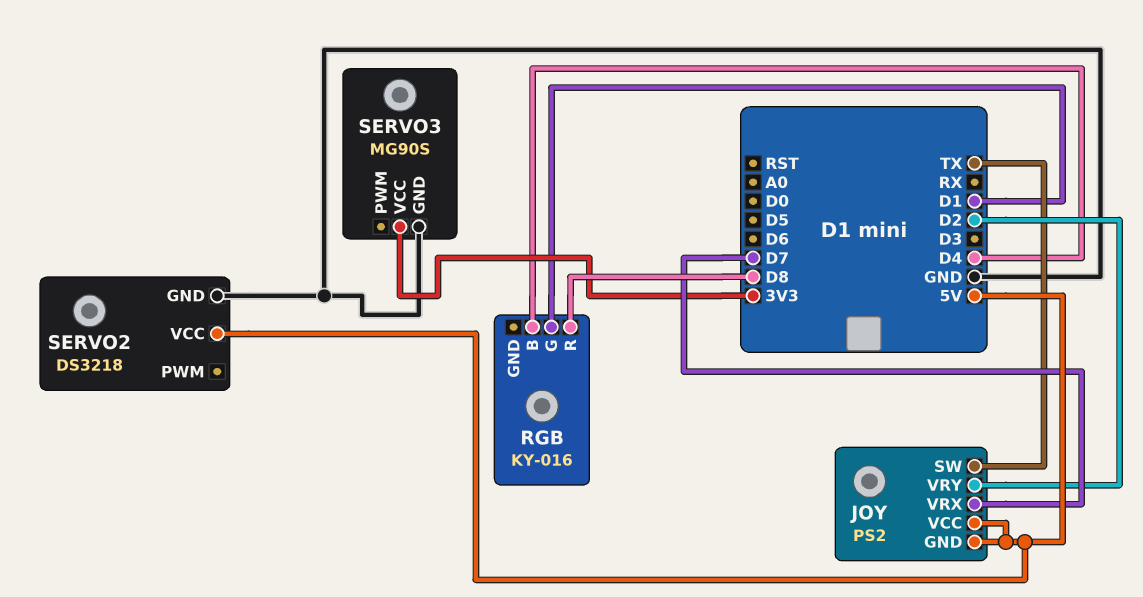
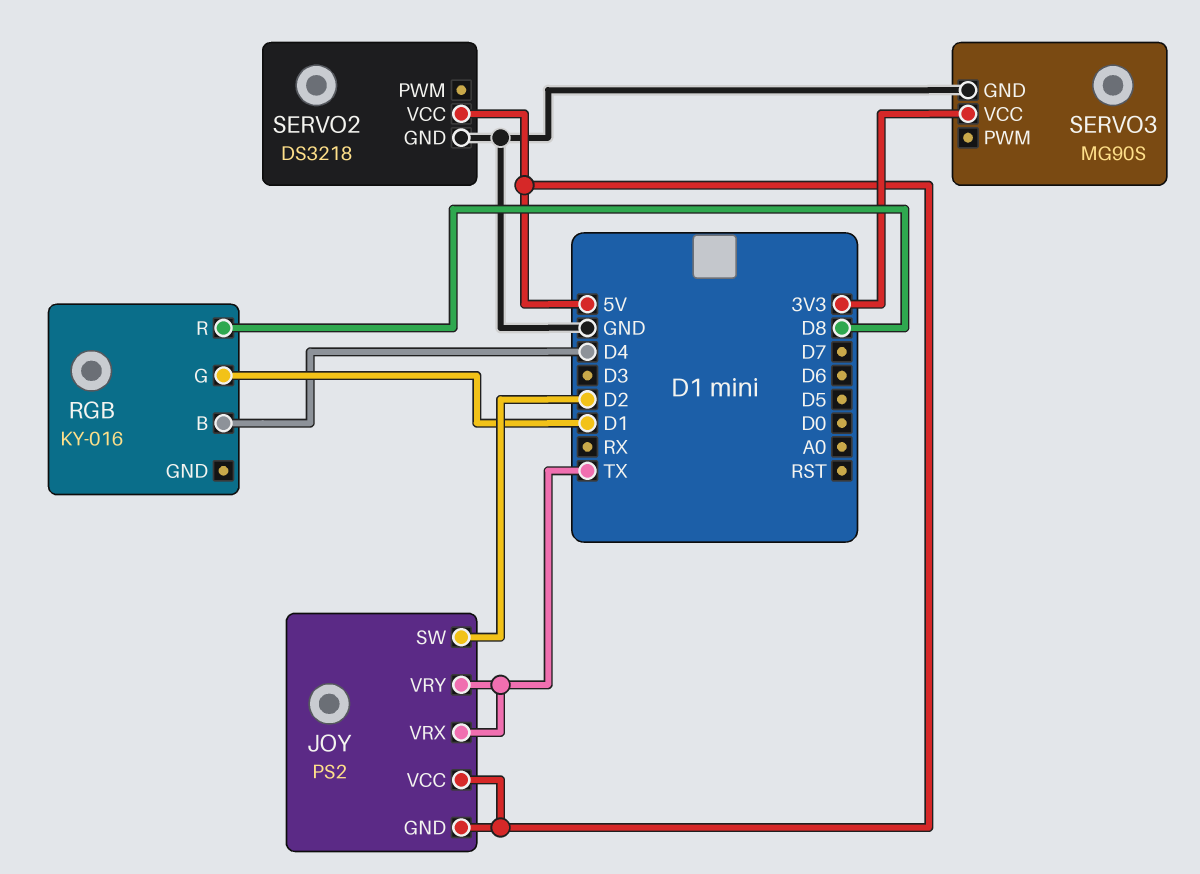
JOY pin SW: TX -> D2
JOY pin VRX: D7 -> TX
JOY pin VRY: D2 -> TX

